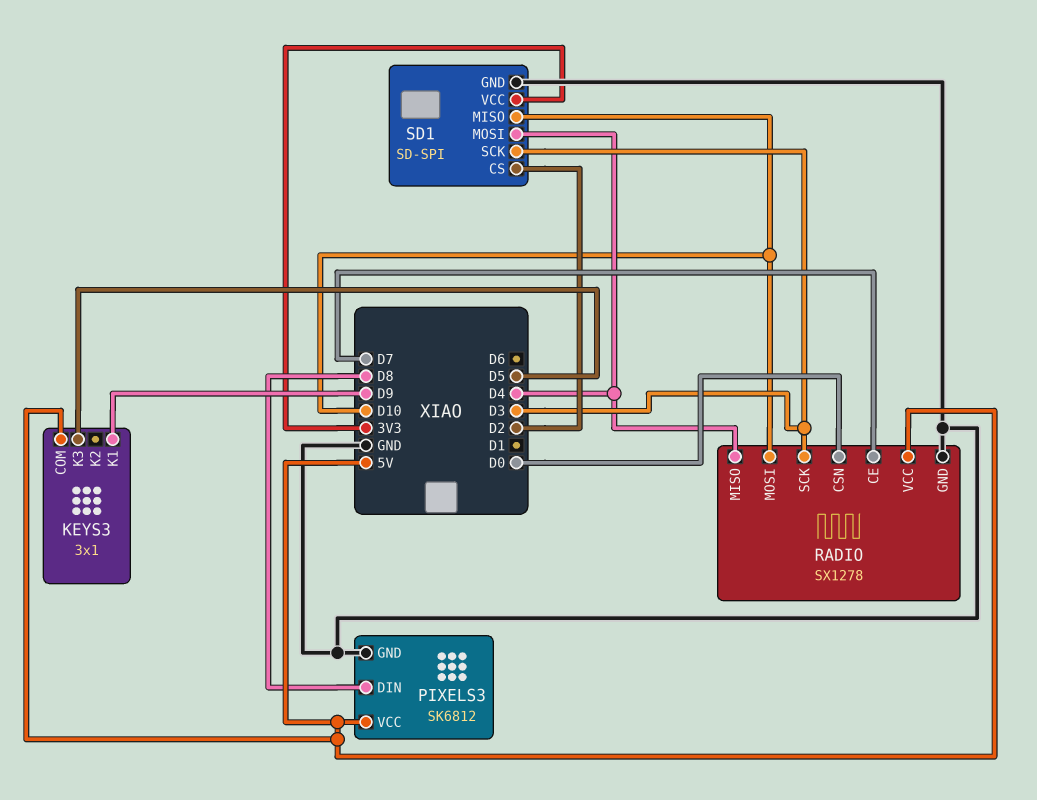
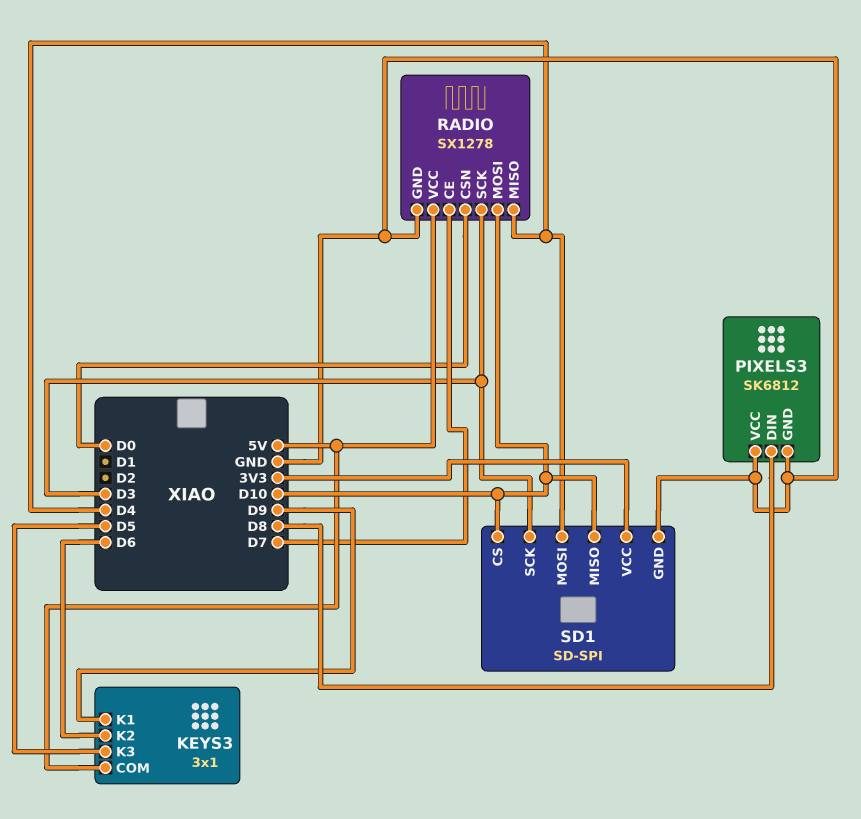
KEYS3 pin K2: none -> D6
PIXELS3 pin VCC: 5V -> GND
SD1 pin CS: D2 -> D10

